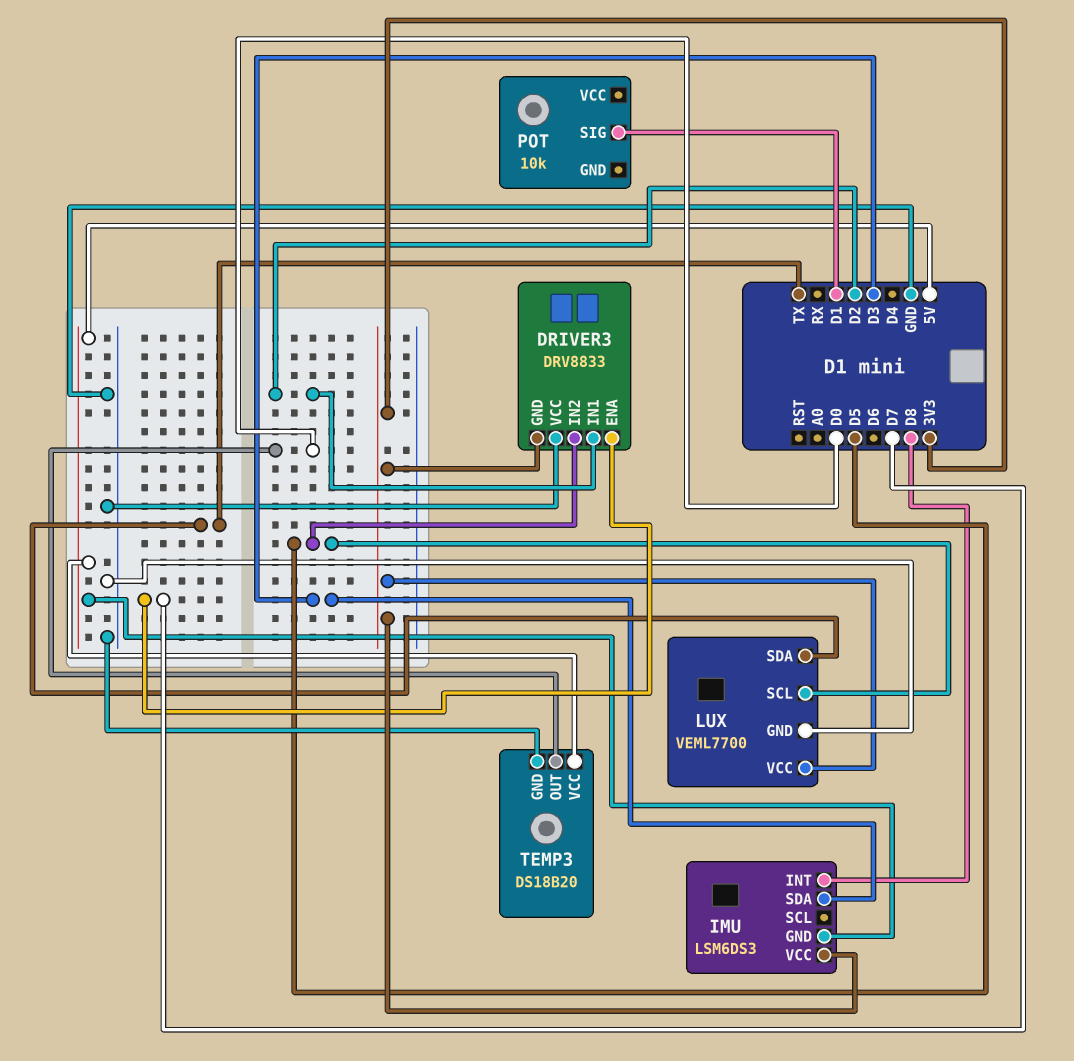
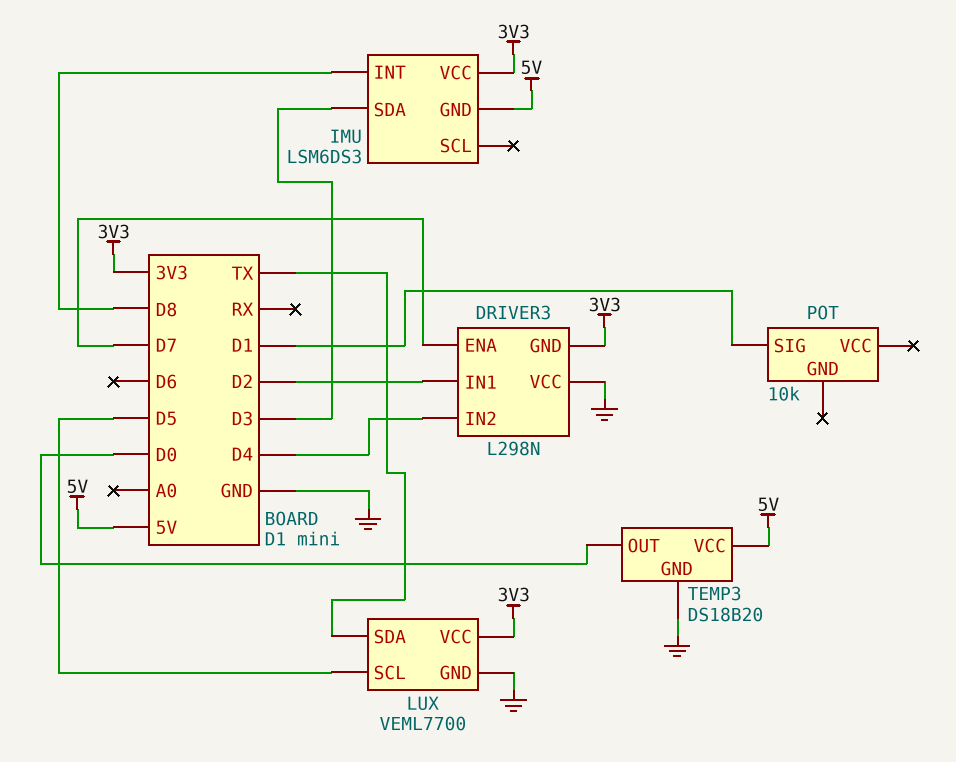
DRIVER3: DRV8833 -> L298N
DRIVER3 pin IN2: D5 -> D4

